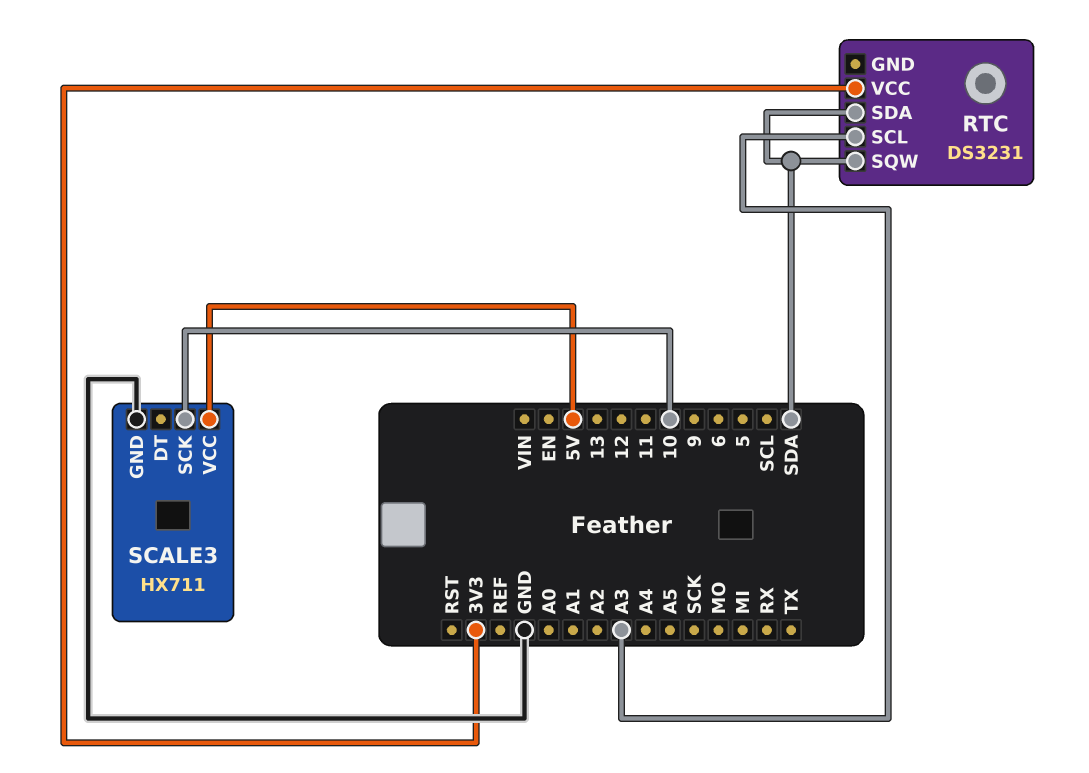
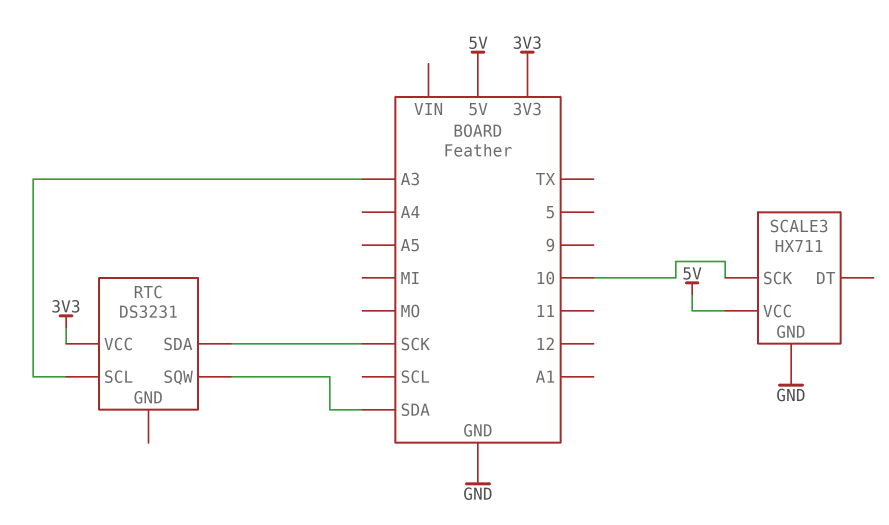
RTC pin SDA: SDA -> SCK

